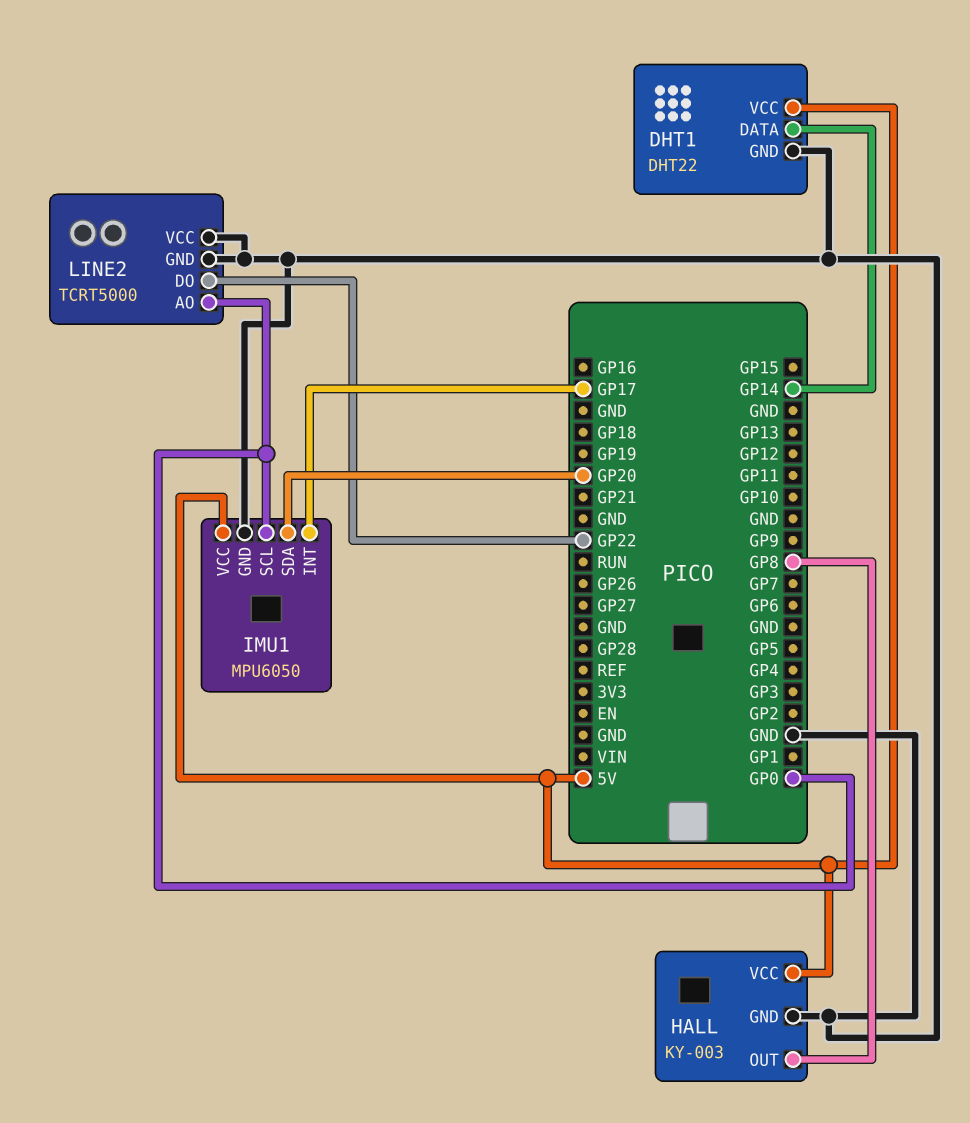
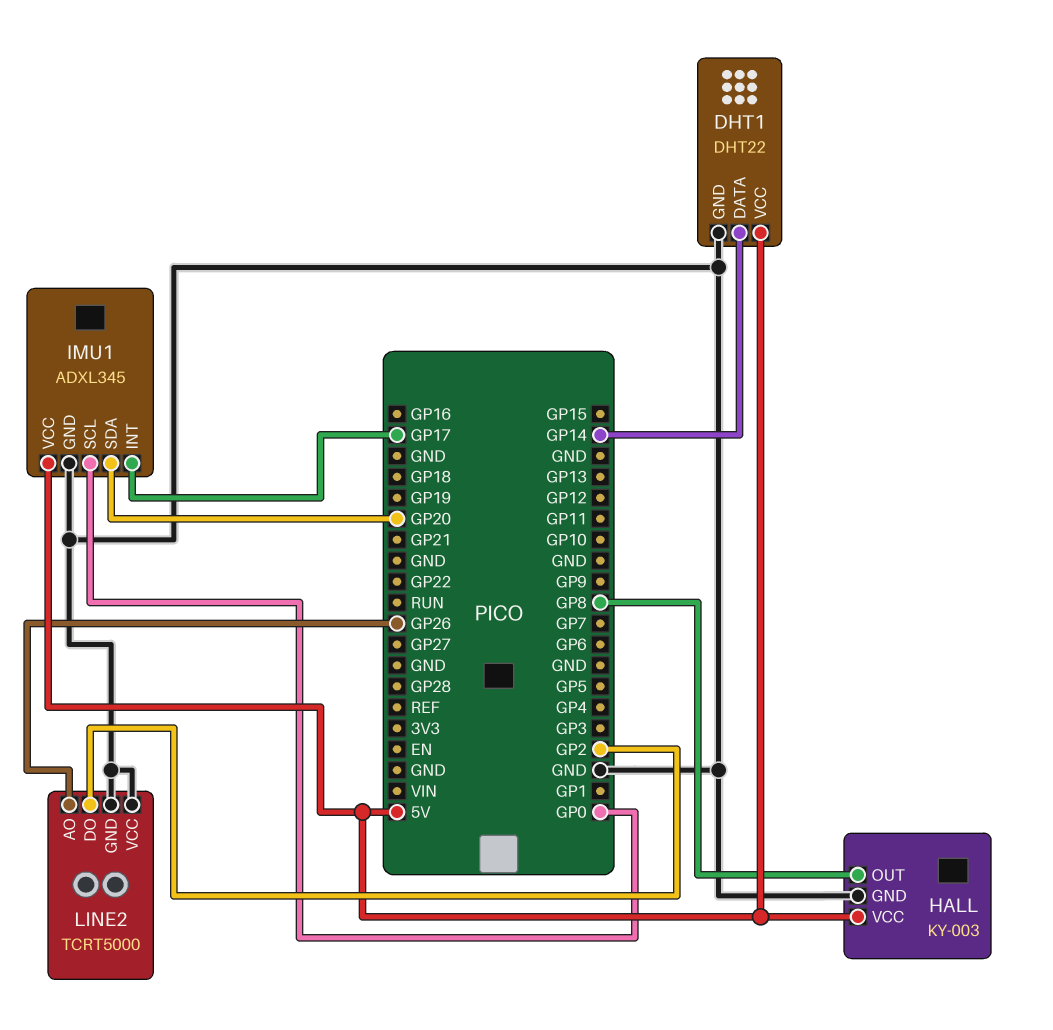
IMU1: MPU6050 -> ADXL345
LINE2 pin AO: GP0 -> GP26
LINE2 pin DO: GP22 -> GP2

